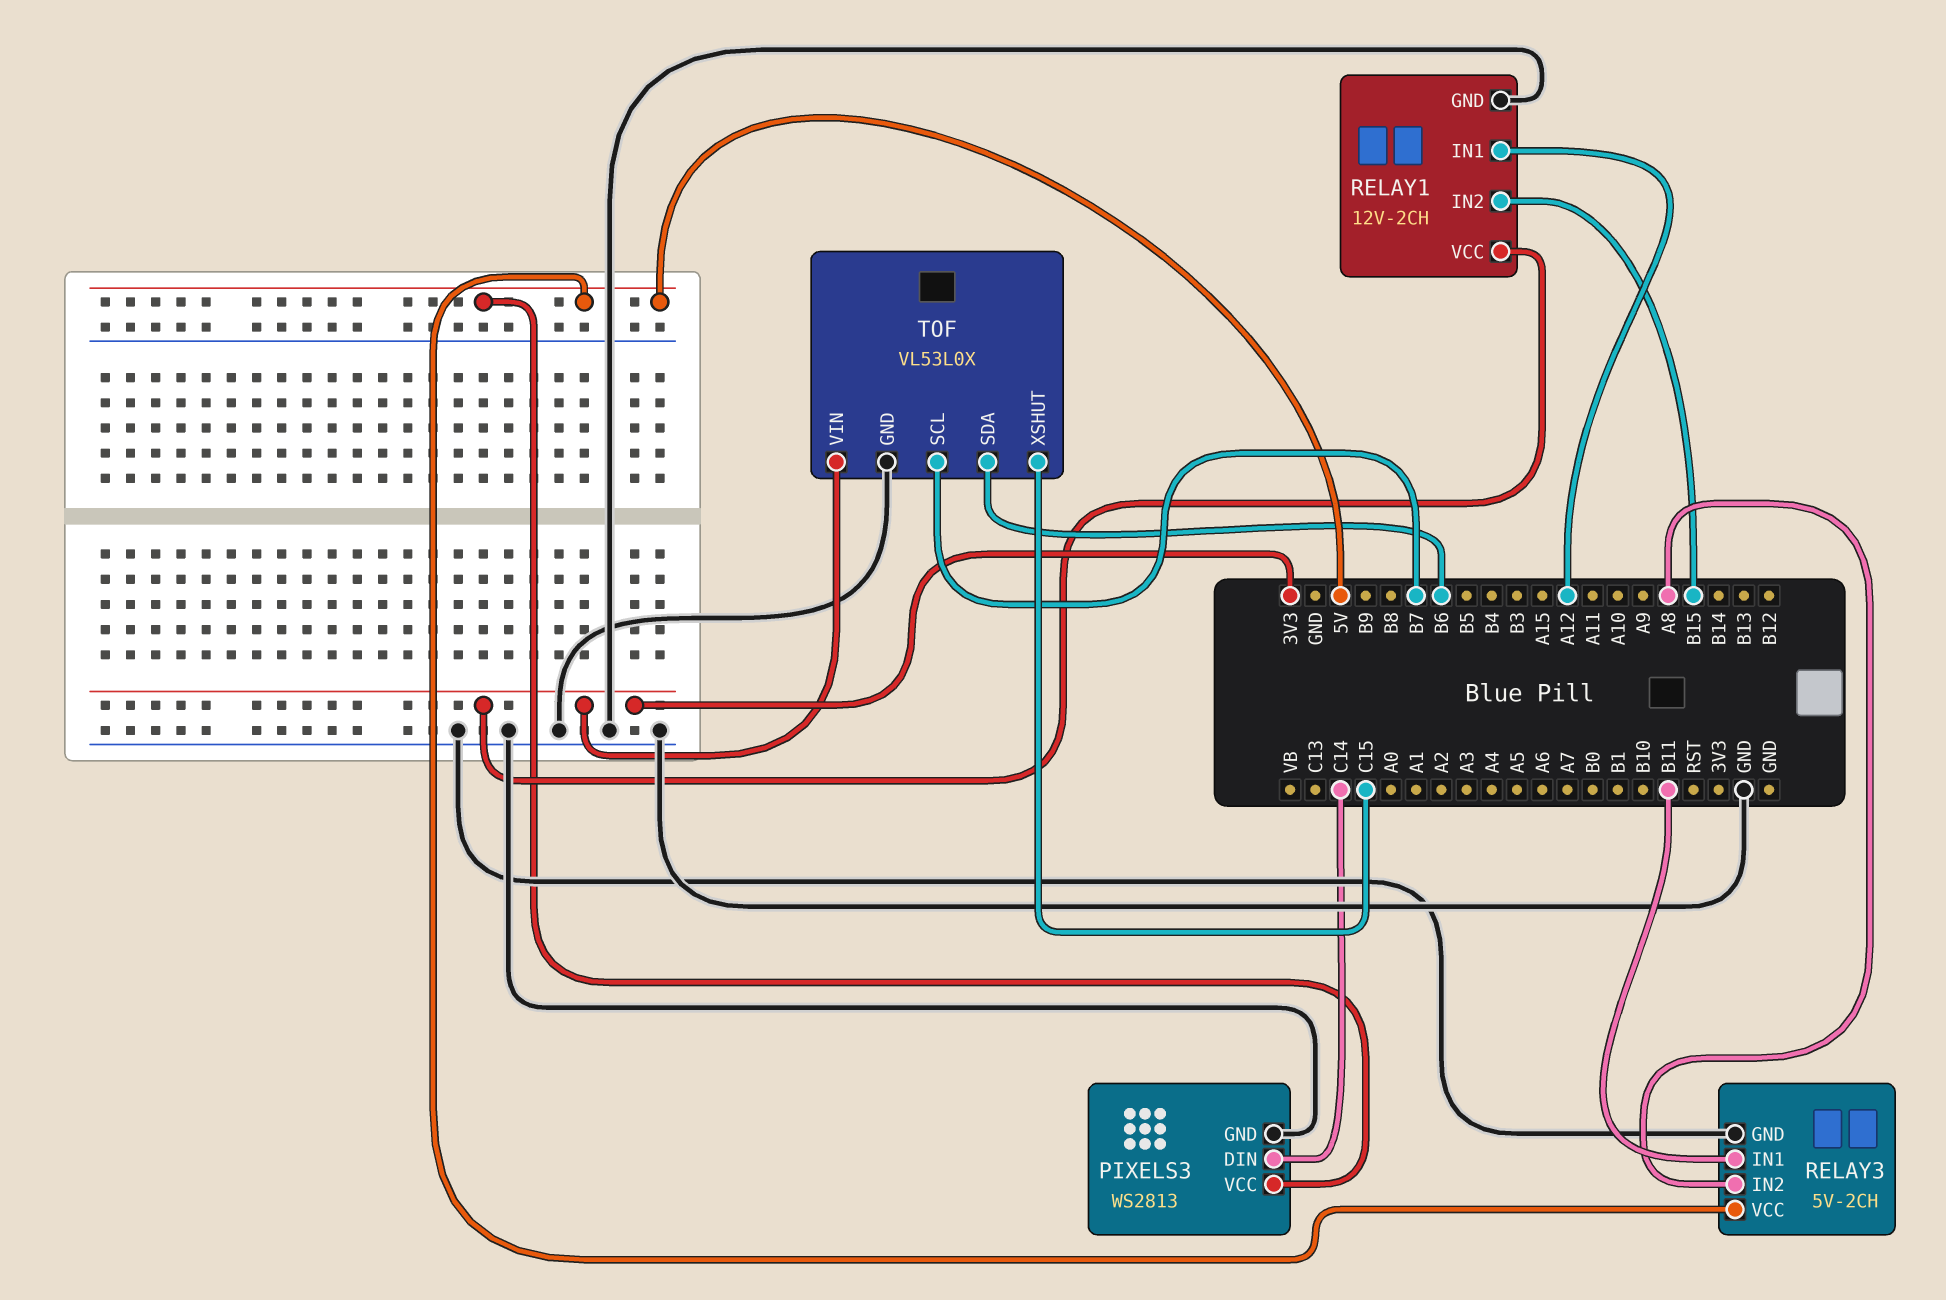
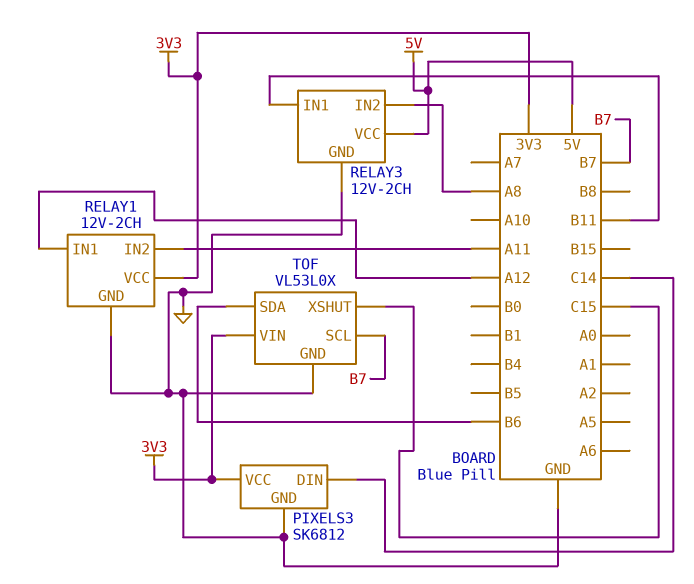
PIXELS3: WS2813 -> SK6812
PIXELS3 pin VCC: 5V -> 3V3
RELAY1 pin IN2: B15 -> A11
RELAY3: 5V-2CH -> 12V-2CH

